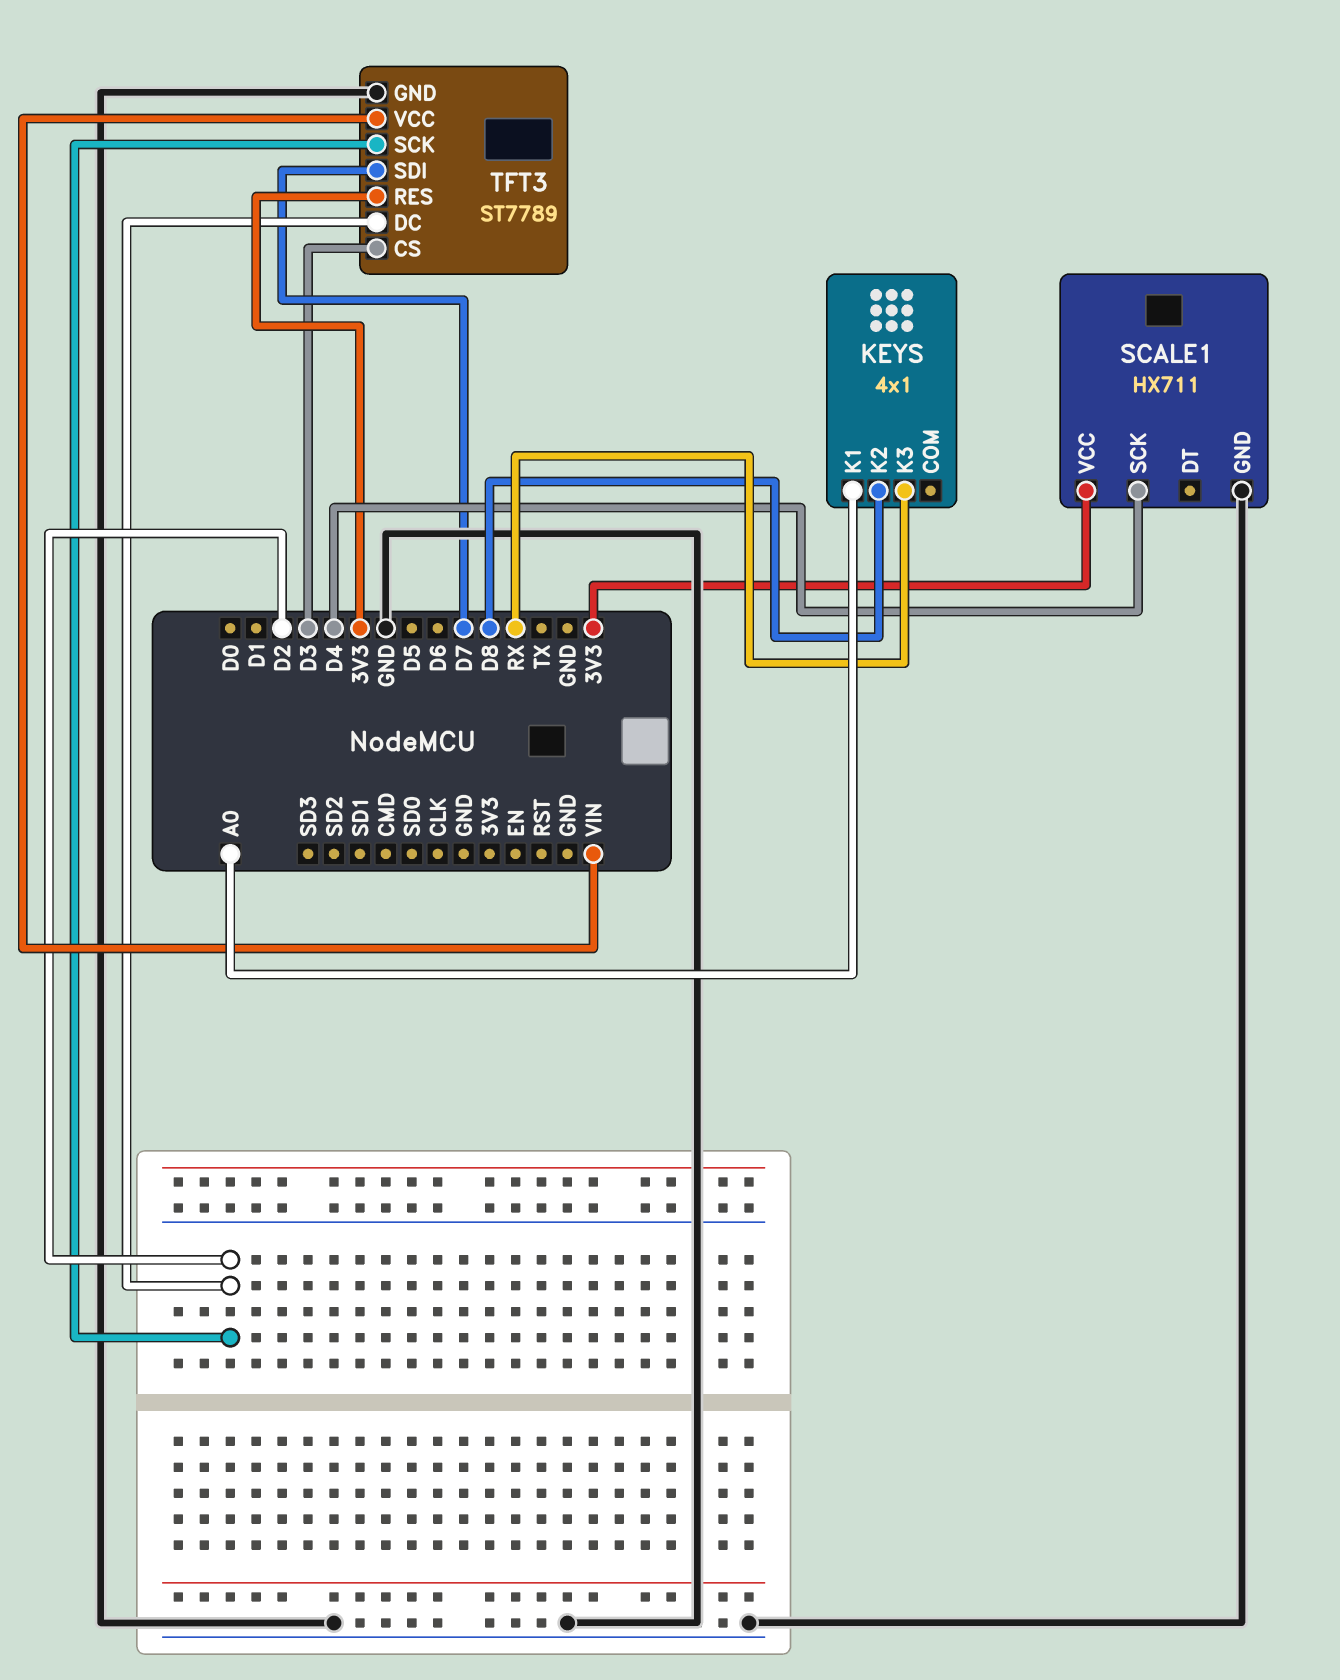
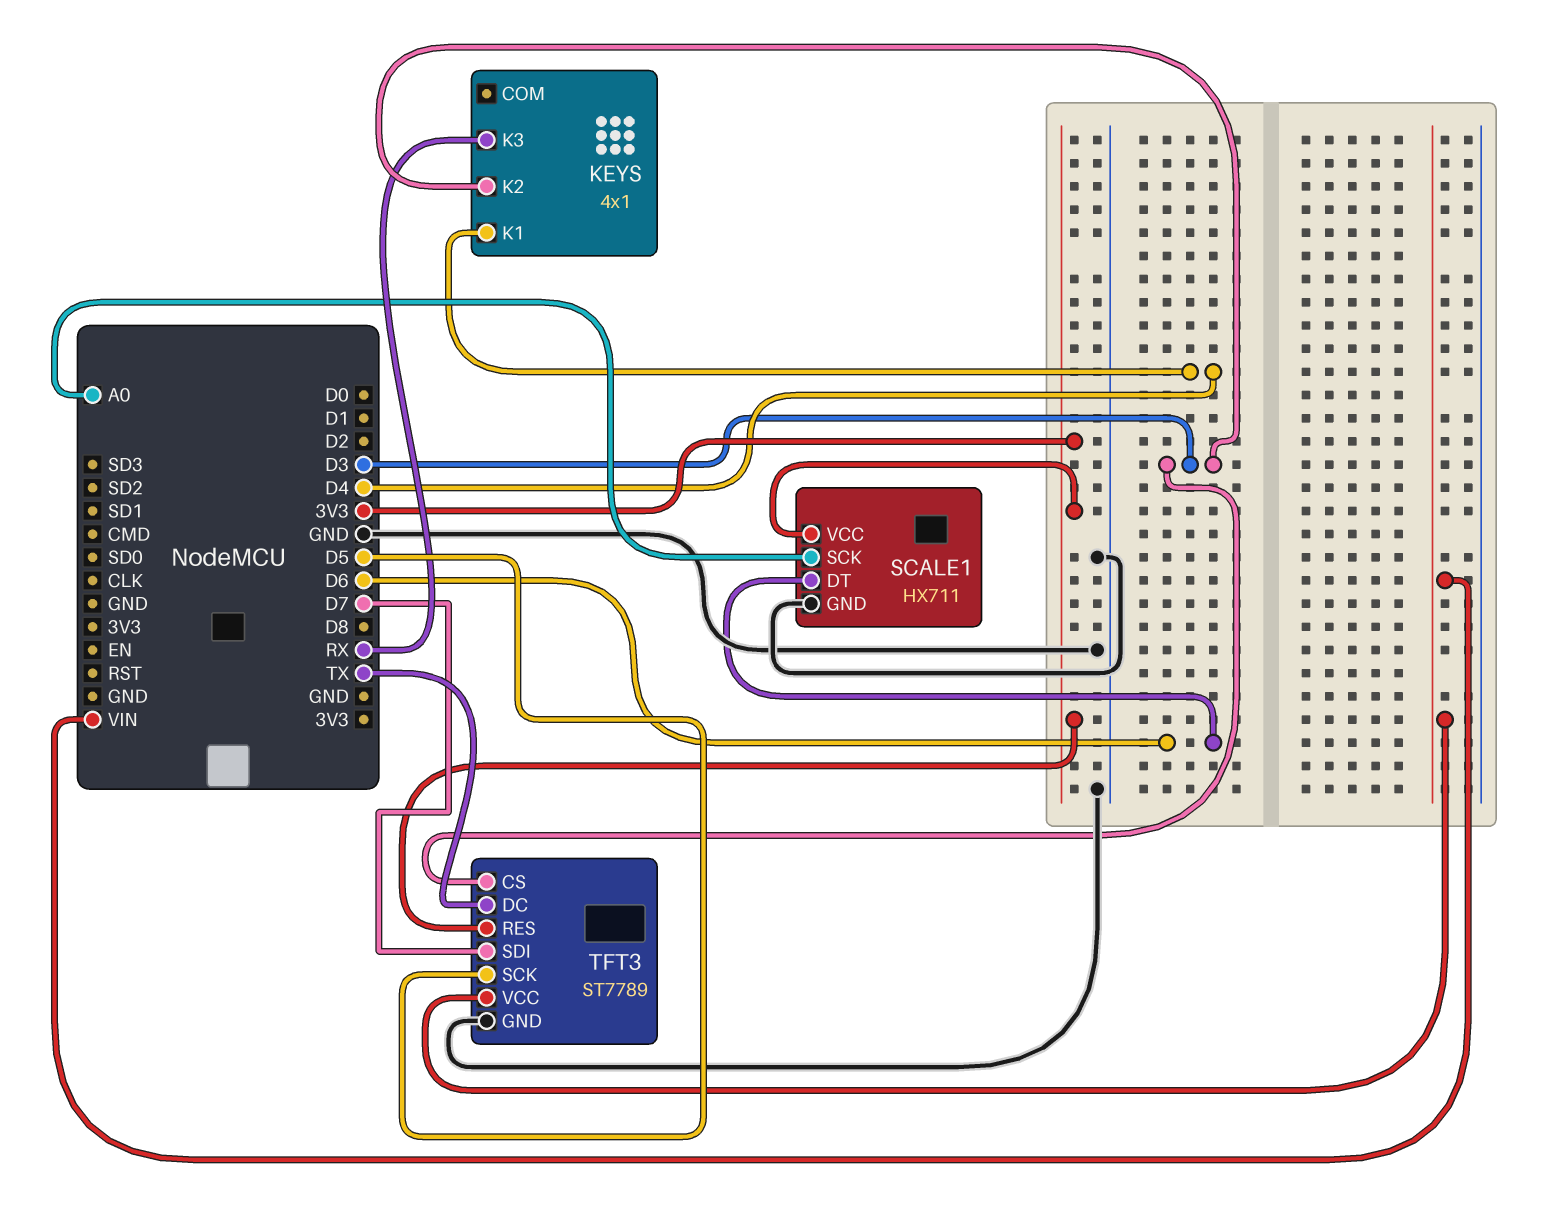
KEYS pin K1: A0 -> D4
KEYS pin K2: D8 -> D3
SCALE1 pin DT: none -> D6
SCALE1 pin SCK: D4 -> A0
TFT3 pin DC: D2 -> TX
TFT3 pin SCK: D2 -> D5

